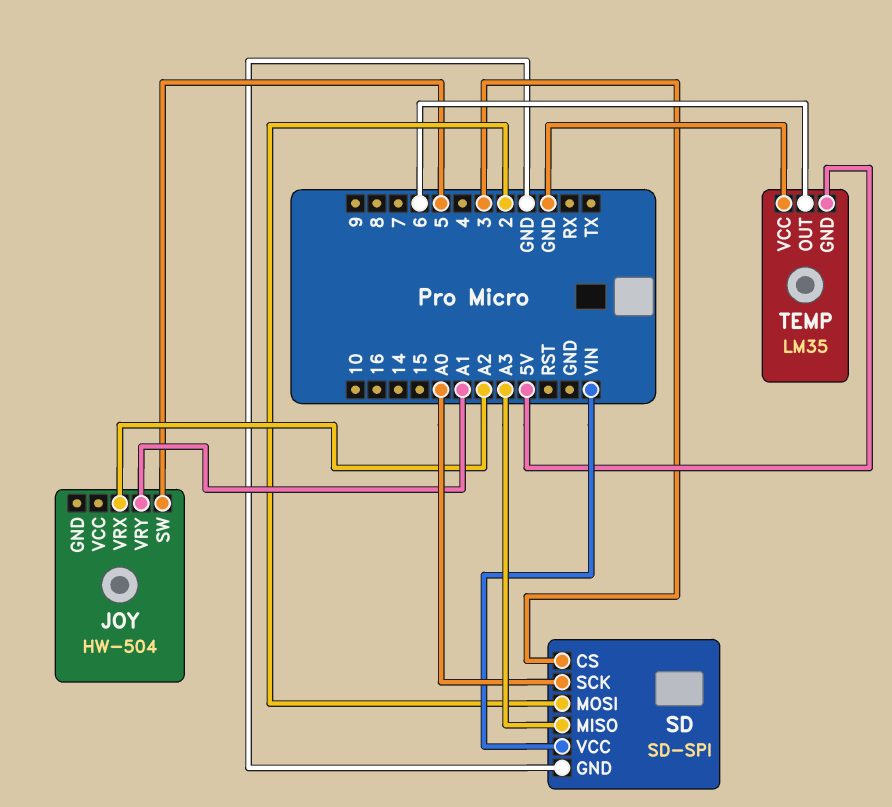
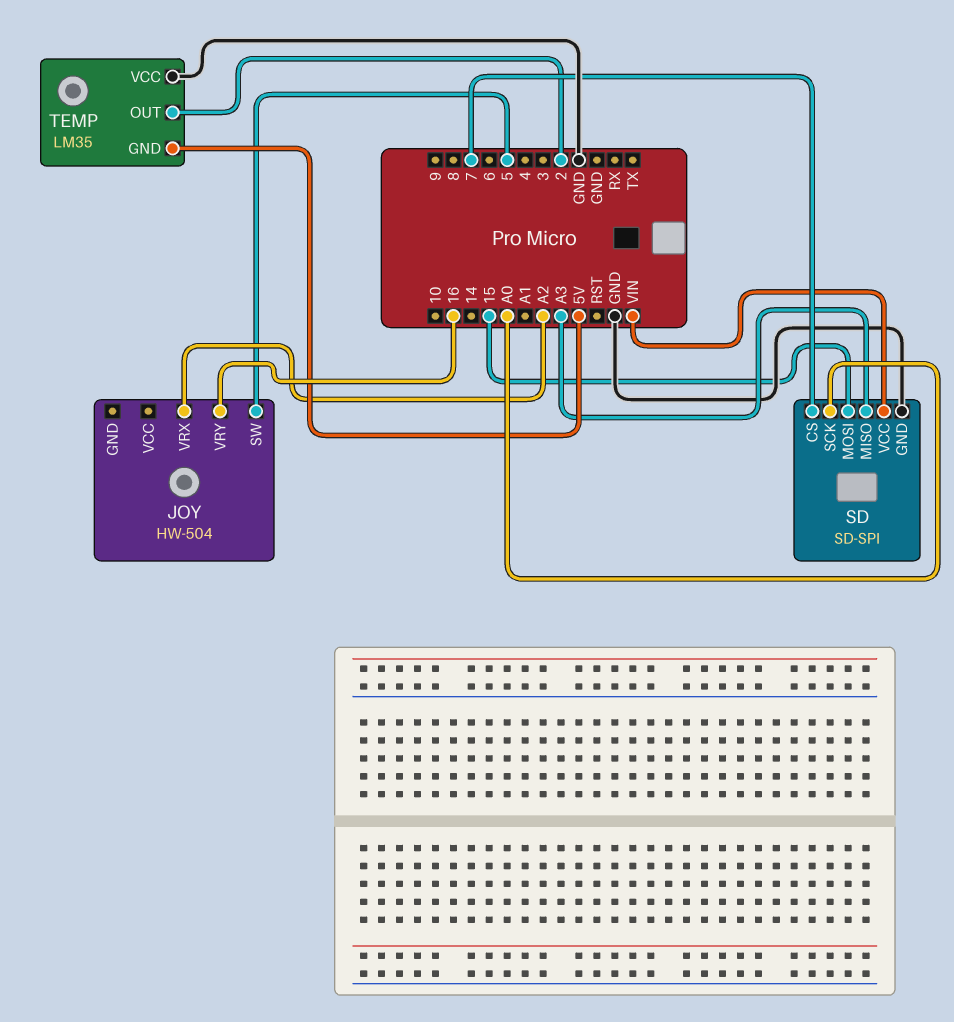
JOY pin VRY: A1 -> 16
SD pin CS: 3 -> 7
SD pin MOSI: 2 -> 15
TEMP pin OUT: 6 -> 2

